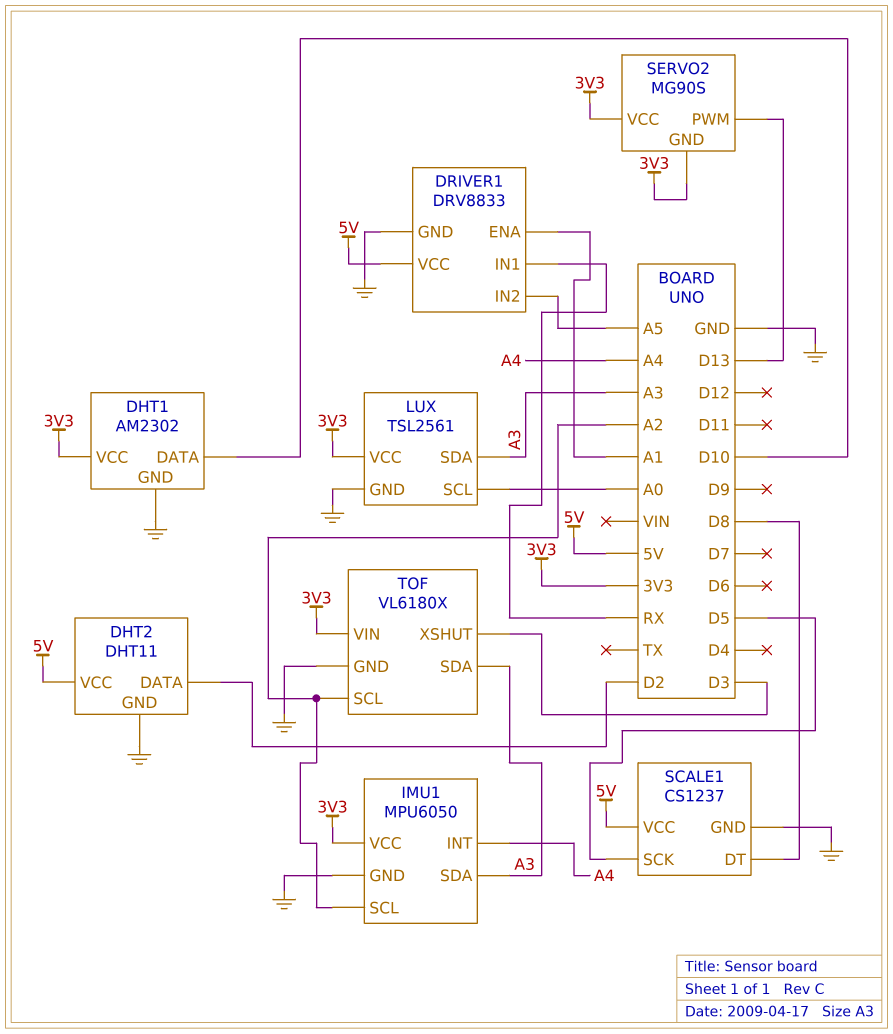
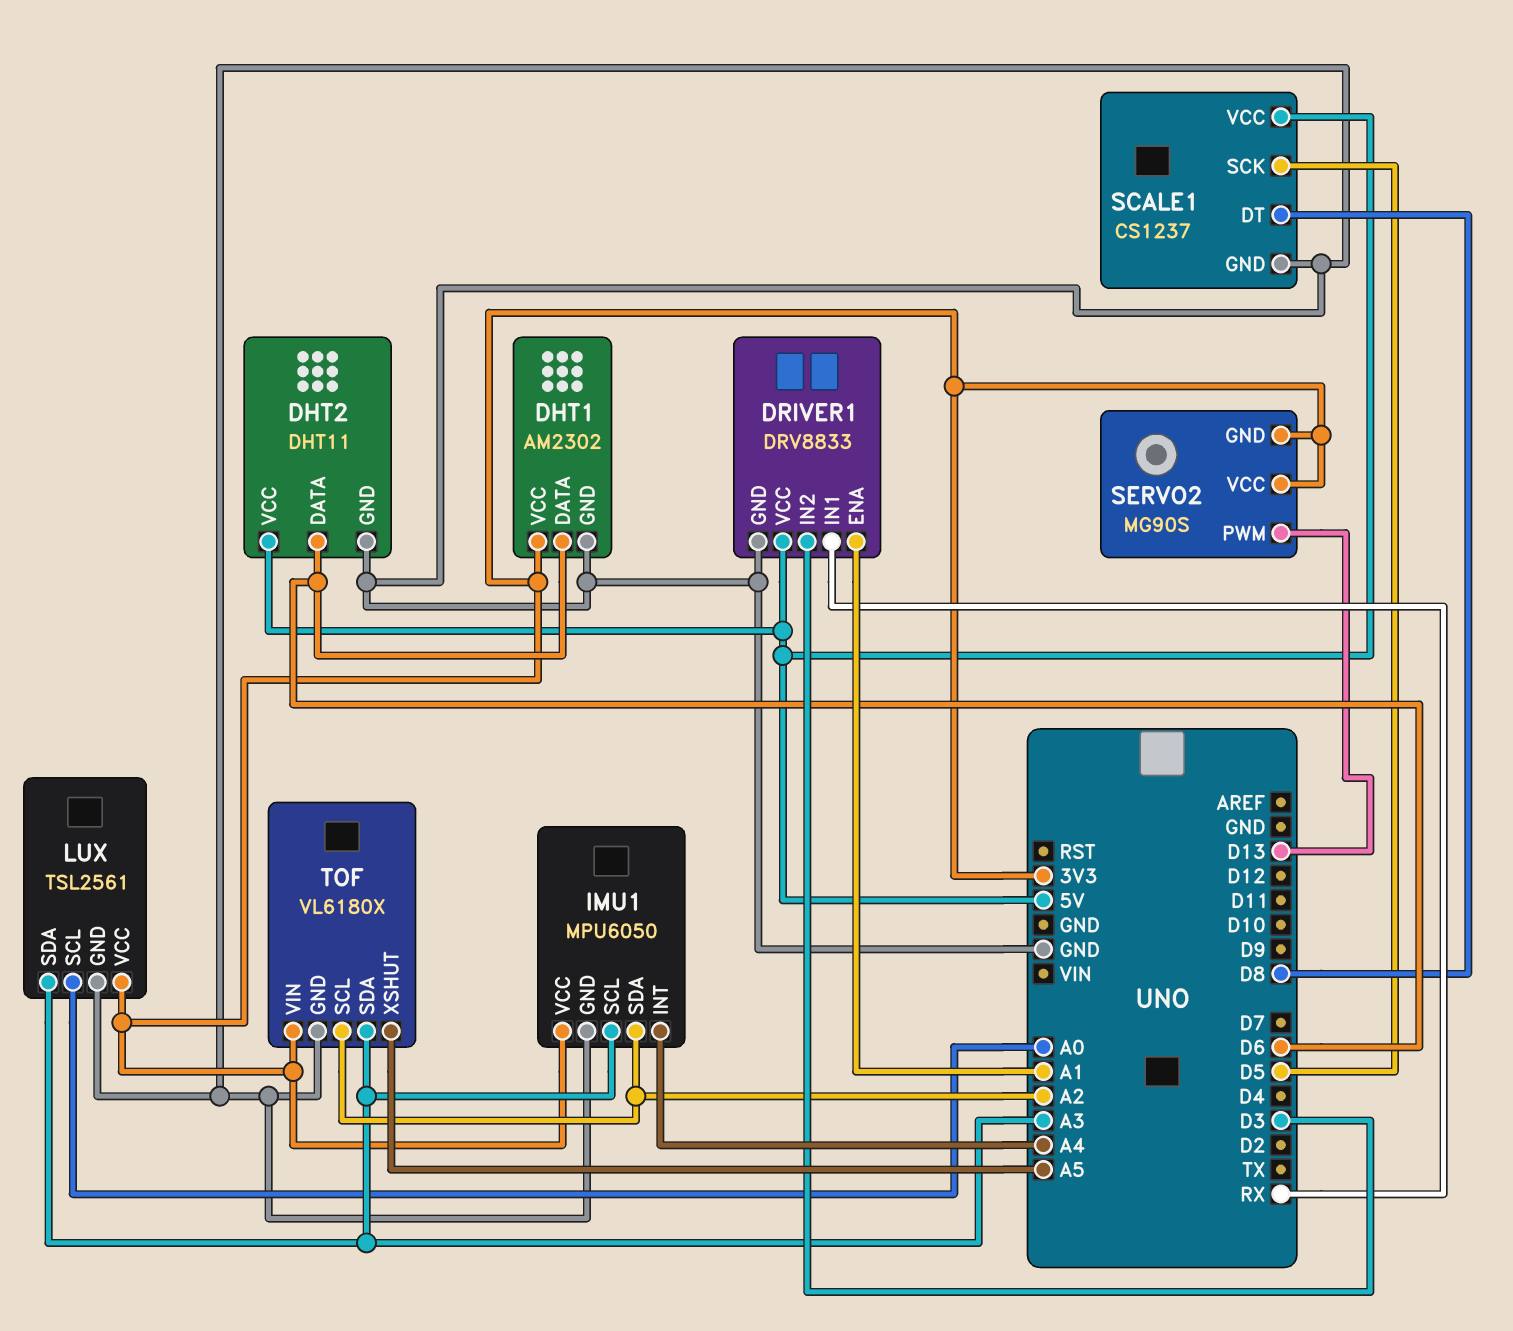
DHT1 pin DATA: D10 -> D6
DHT2 pin DATA: D2 -> D6
DRIVER1 pin IN2: A5 -> D3
IMU1 pin SCL: A2 -> A3
IMU1 pin SDA: A3 -> A2
TOF pin XSHUT: D3 -> A5

